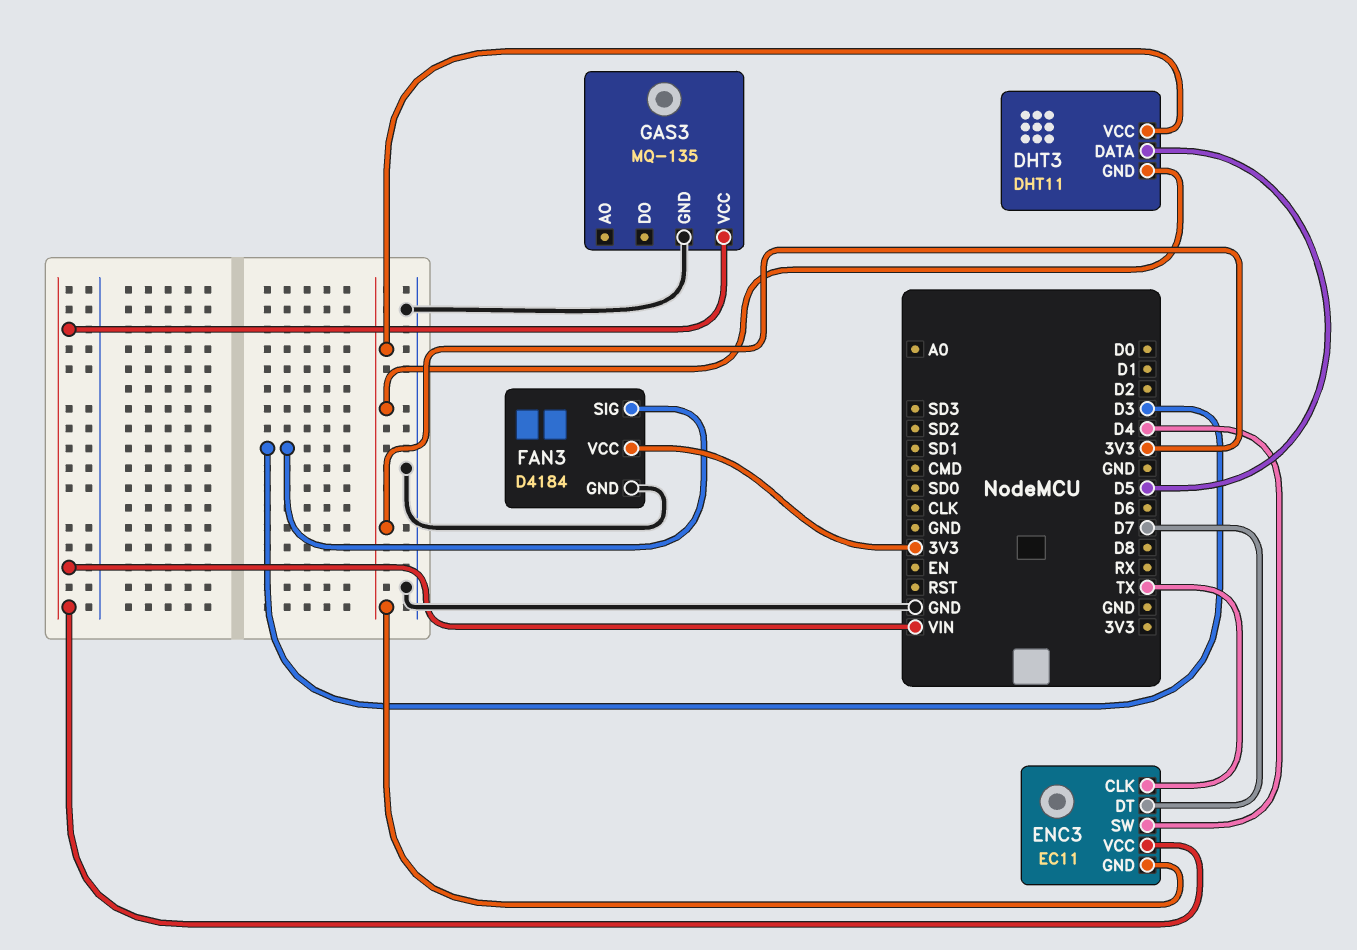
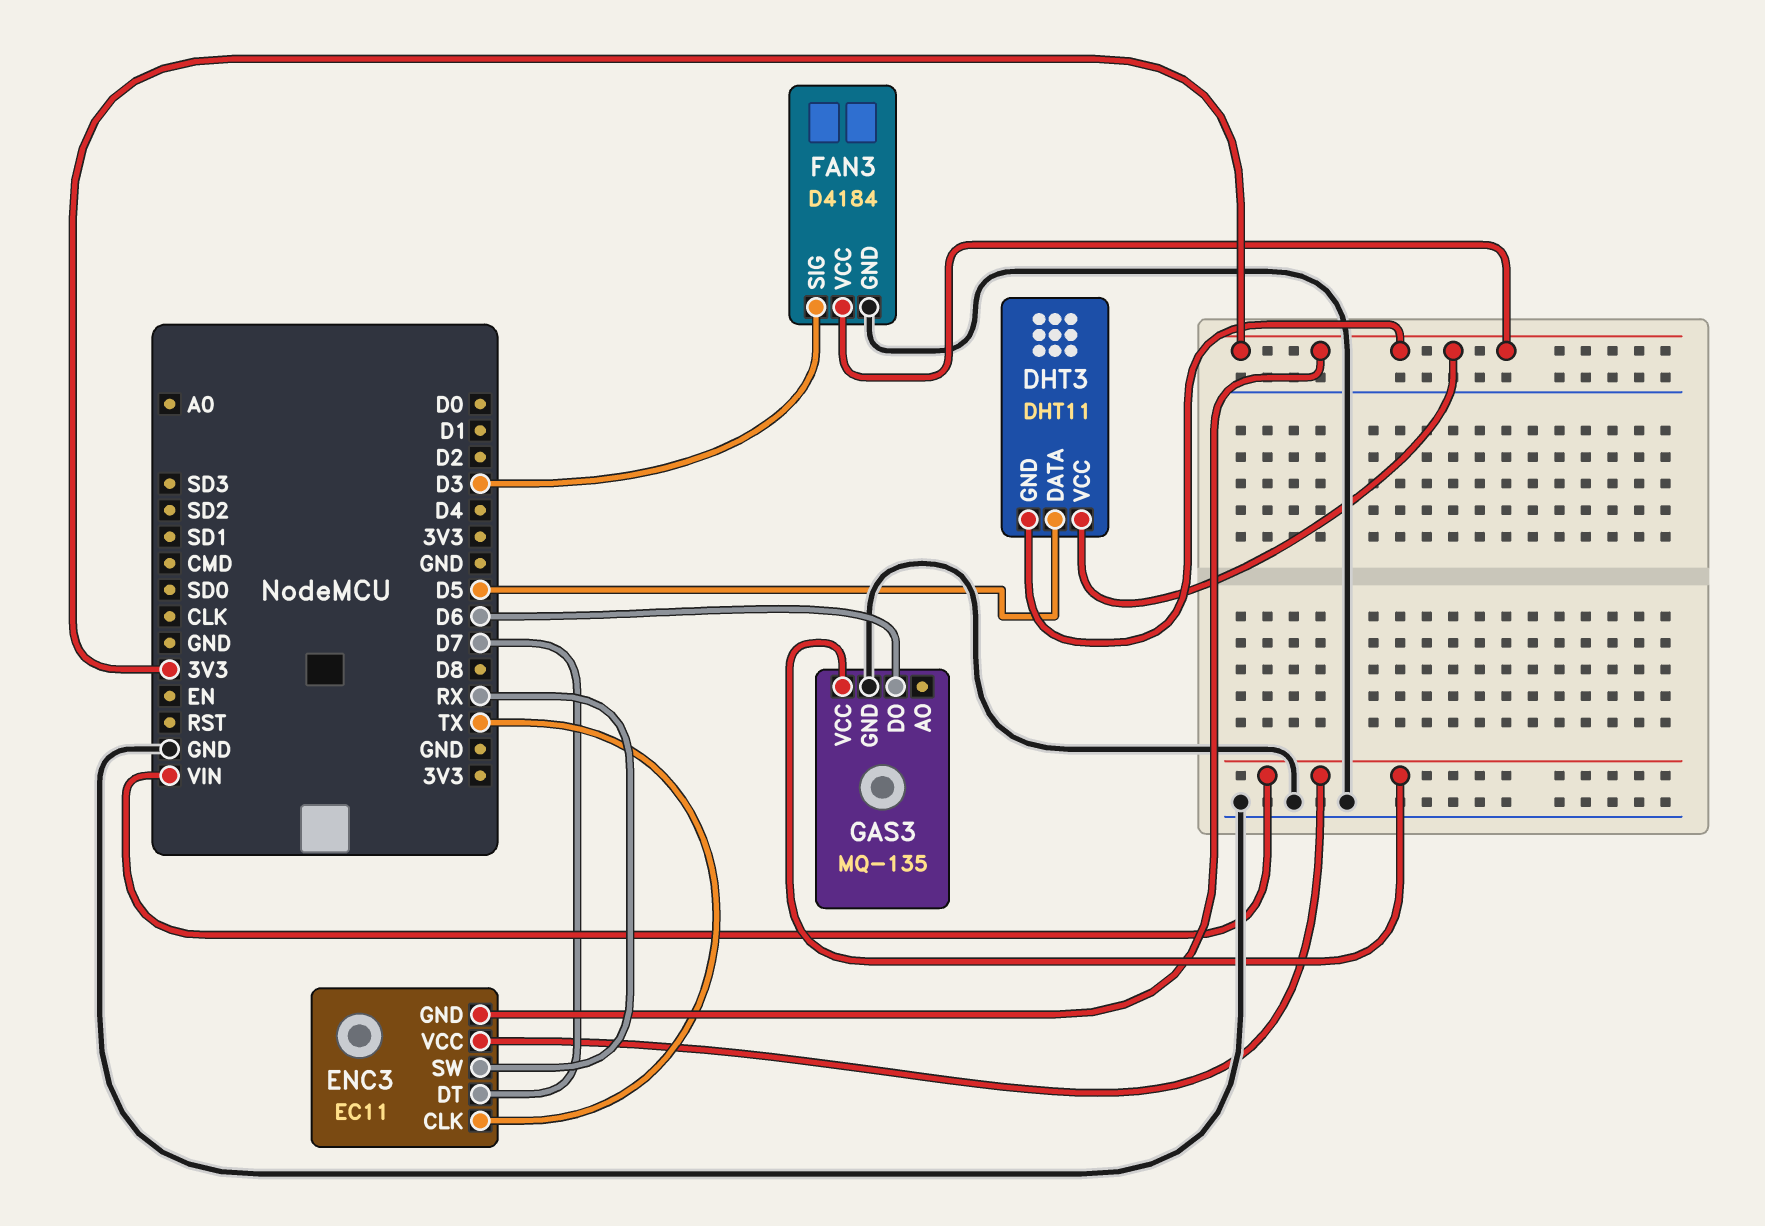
ENC3 pin SW: D4 -> RX
GAS3 pin DO: none -> D6

